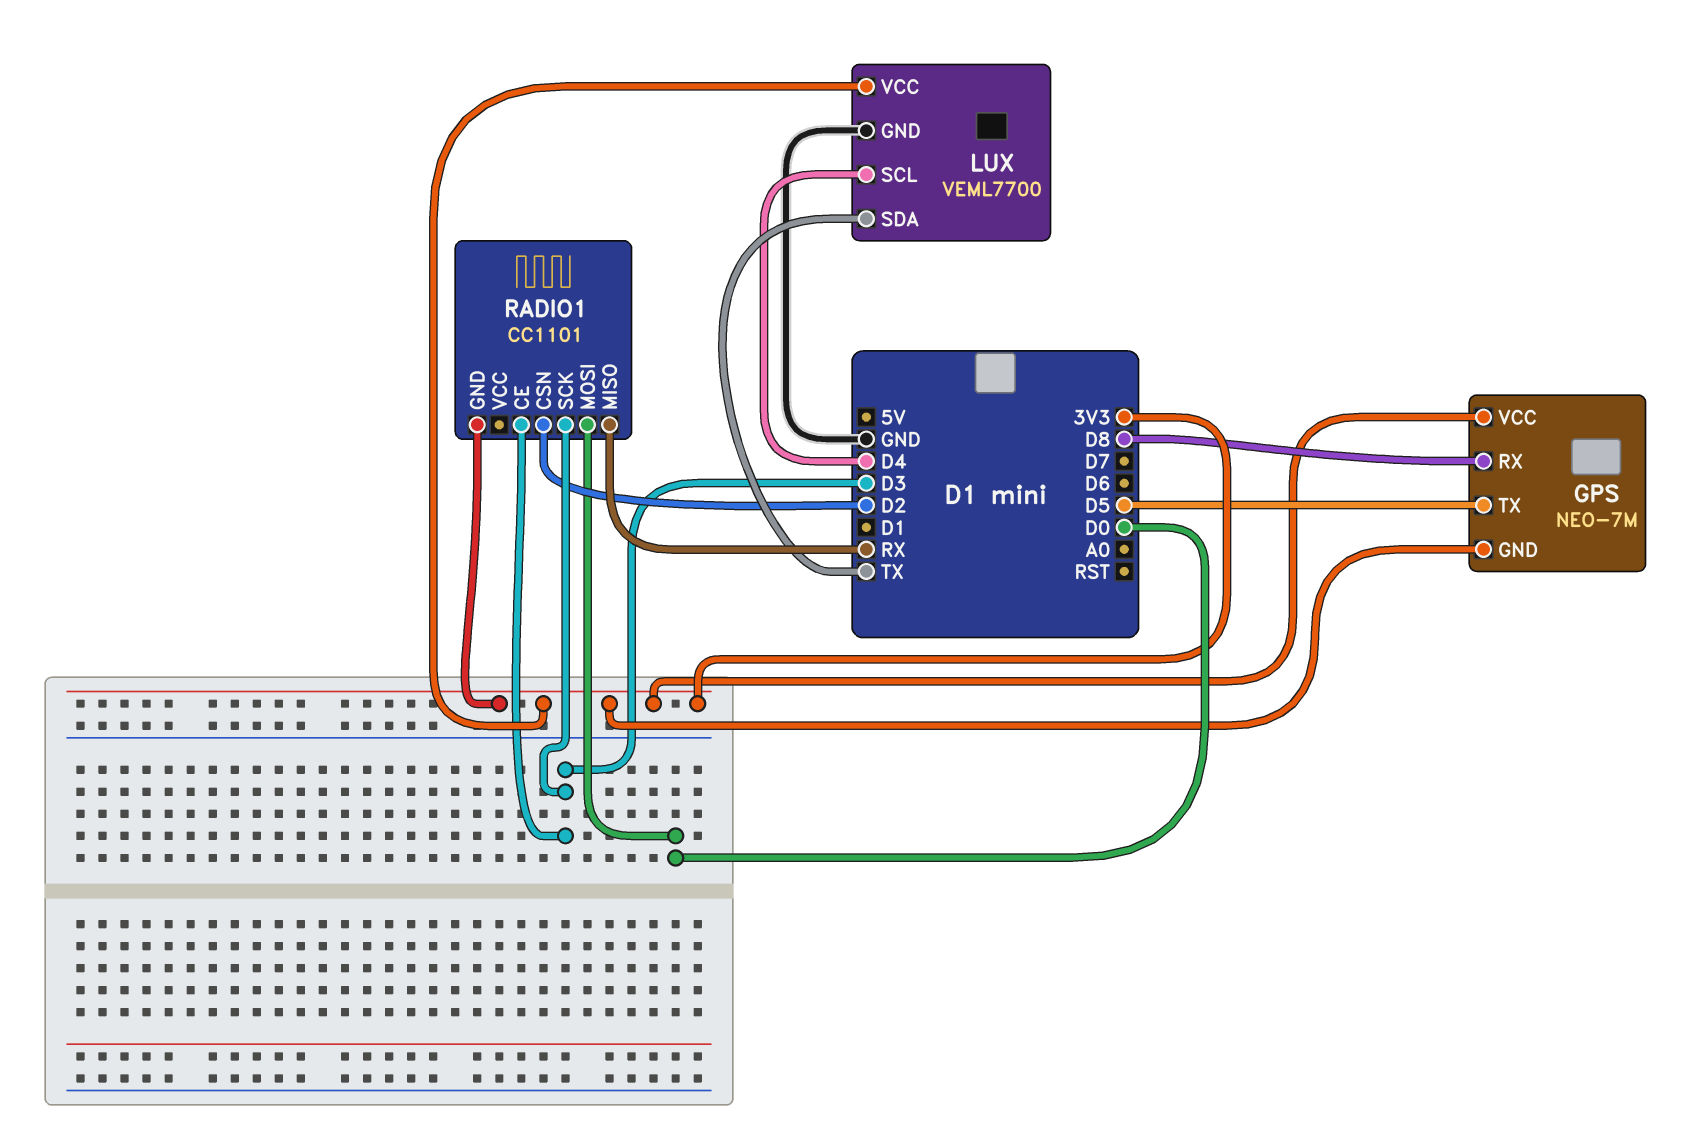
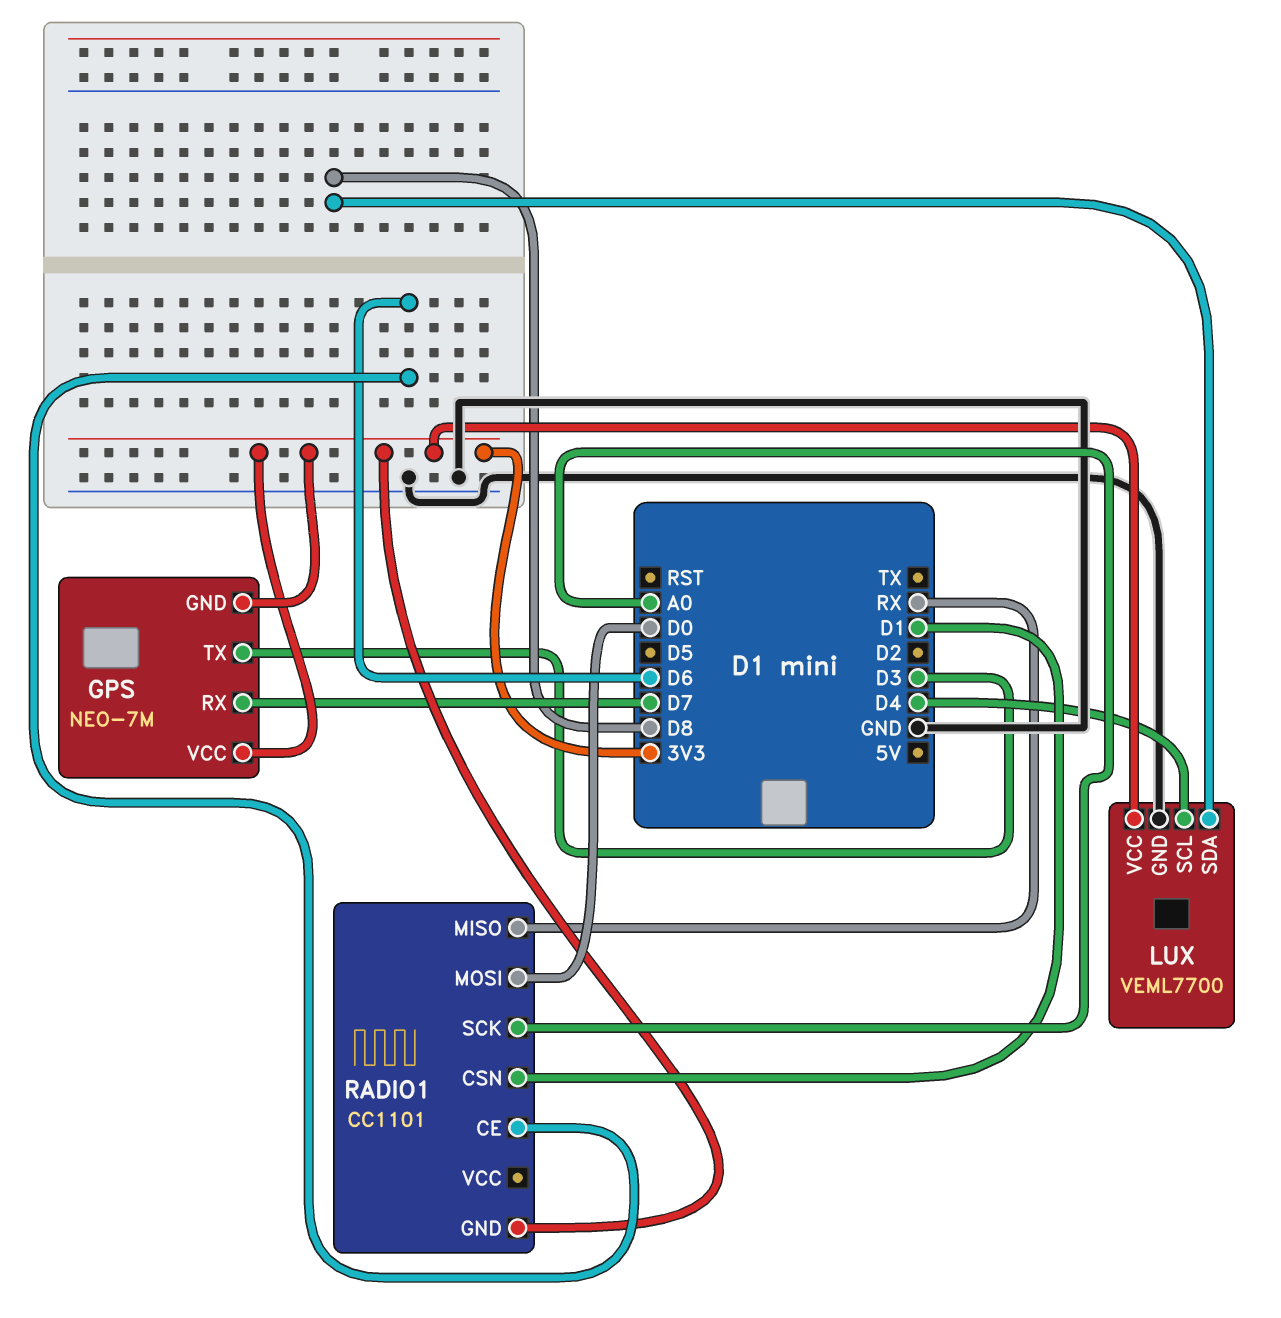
GPS pin RX: D8 -> D7
GPS pin TX: D5 -> D3
LUX pin SDA: TX -> D8
RADIO1 pin CE: D3 -> D6
RADIO1 pin CSN: D2 -> D1
RADIO1 pin SCK: D3 -> A0

